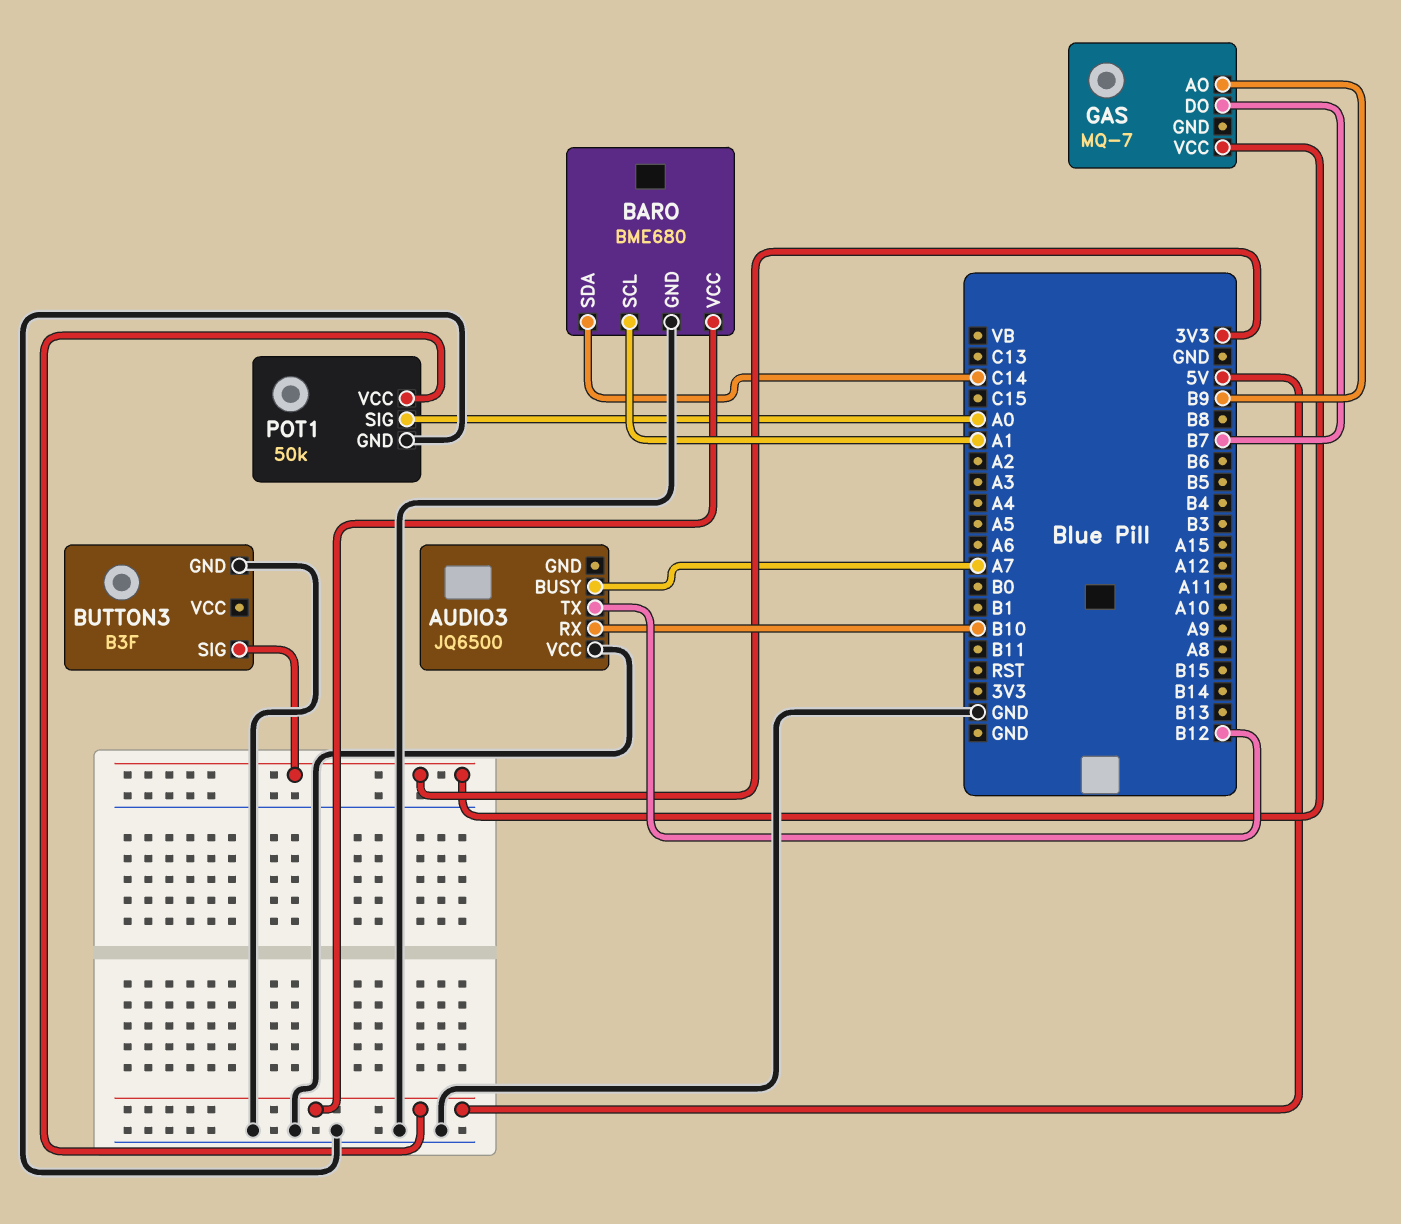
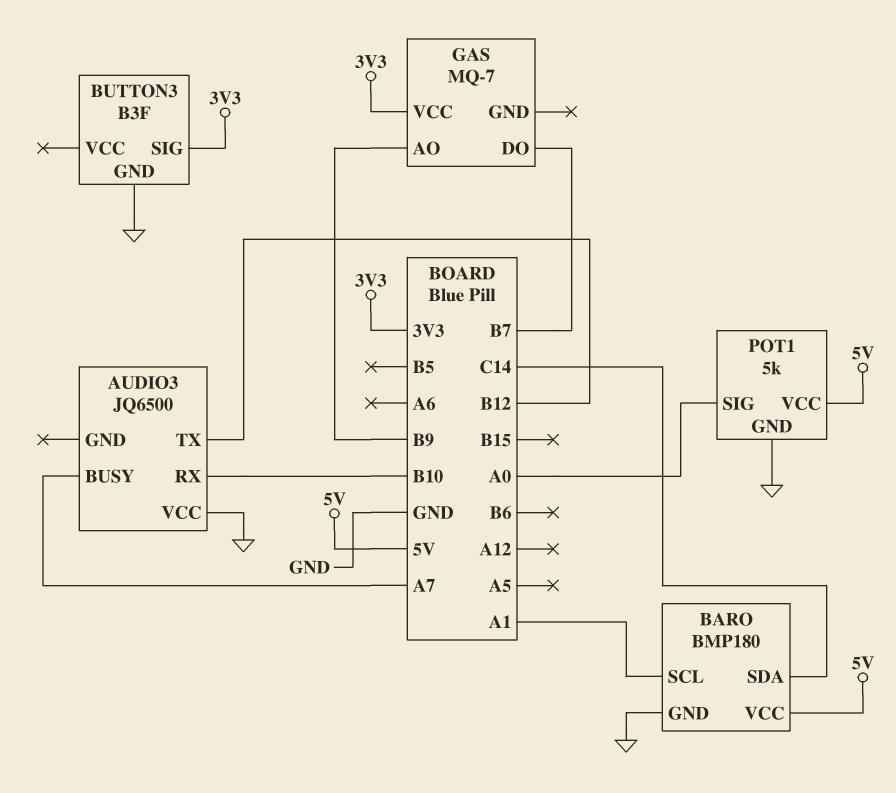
BARO: BME680 -> BMP180
POT1: 50k -> 5k

